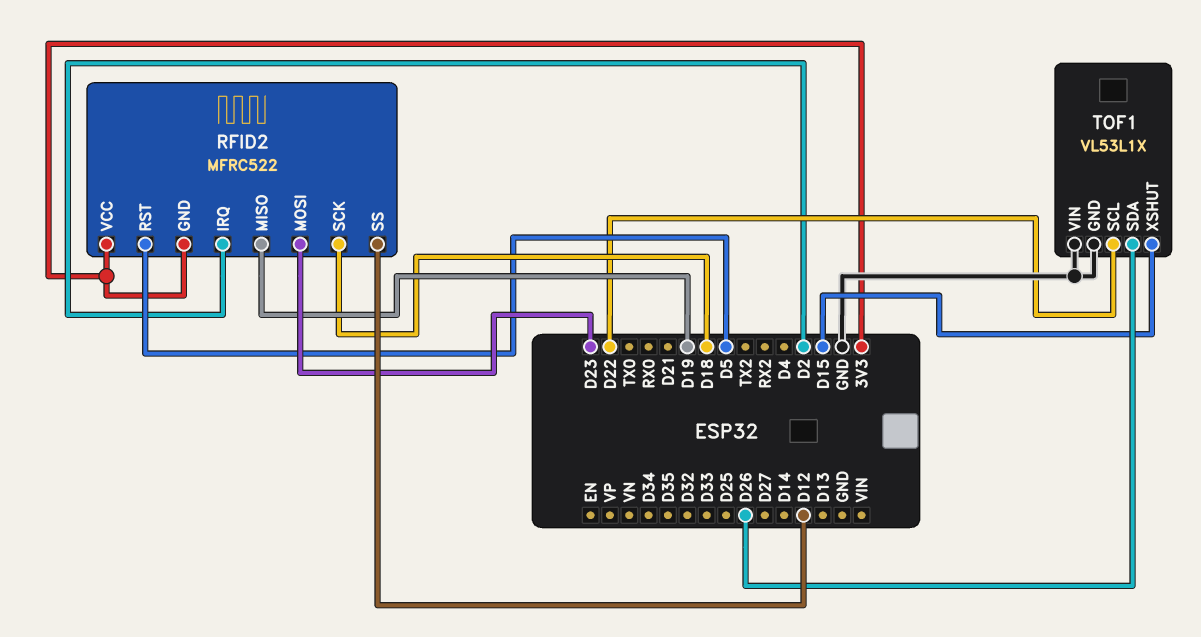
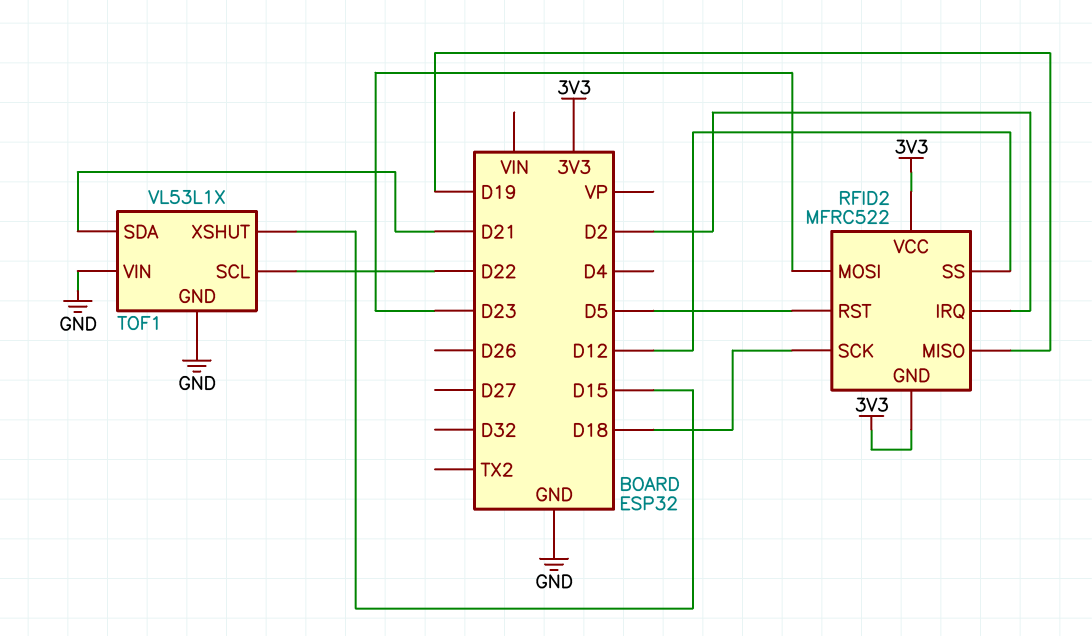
TOF1 pin SDA: D26 -> D21

